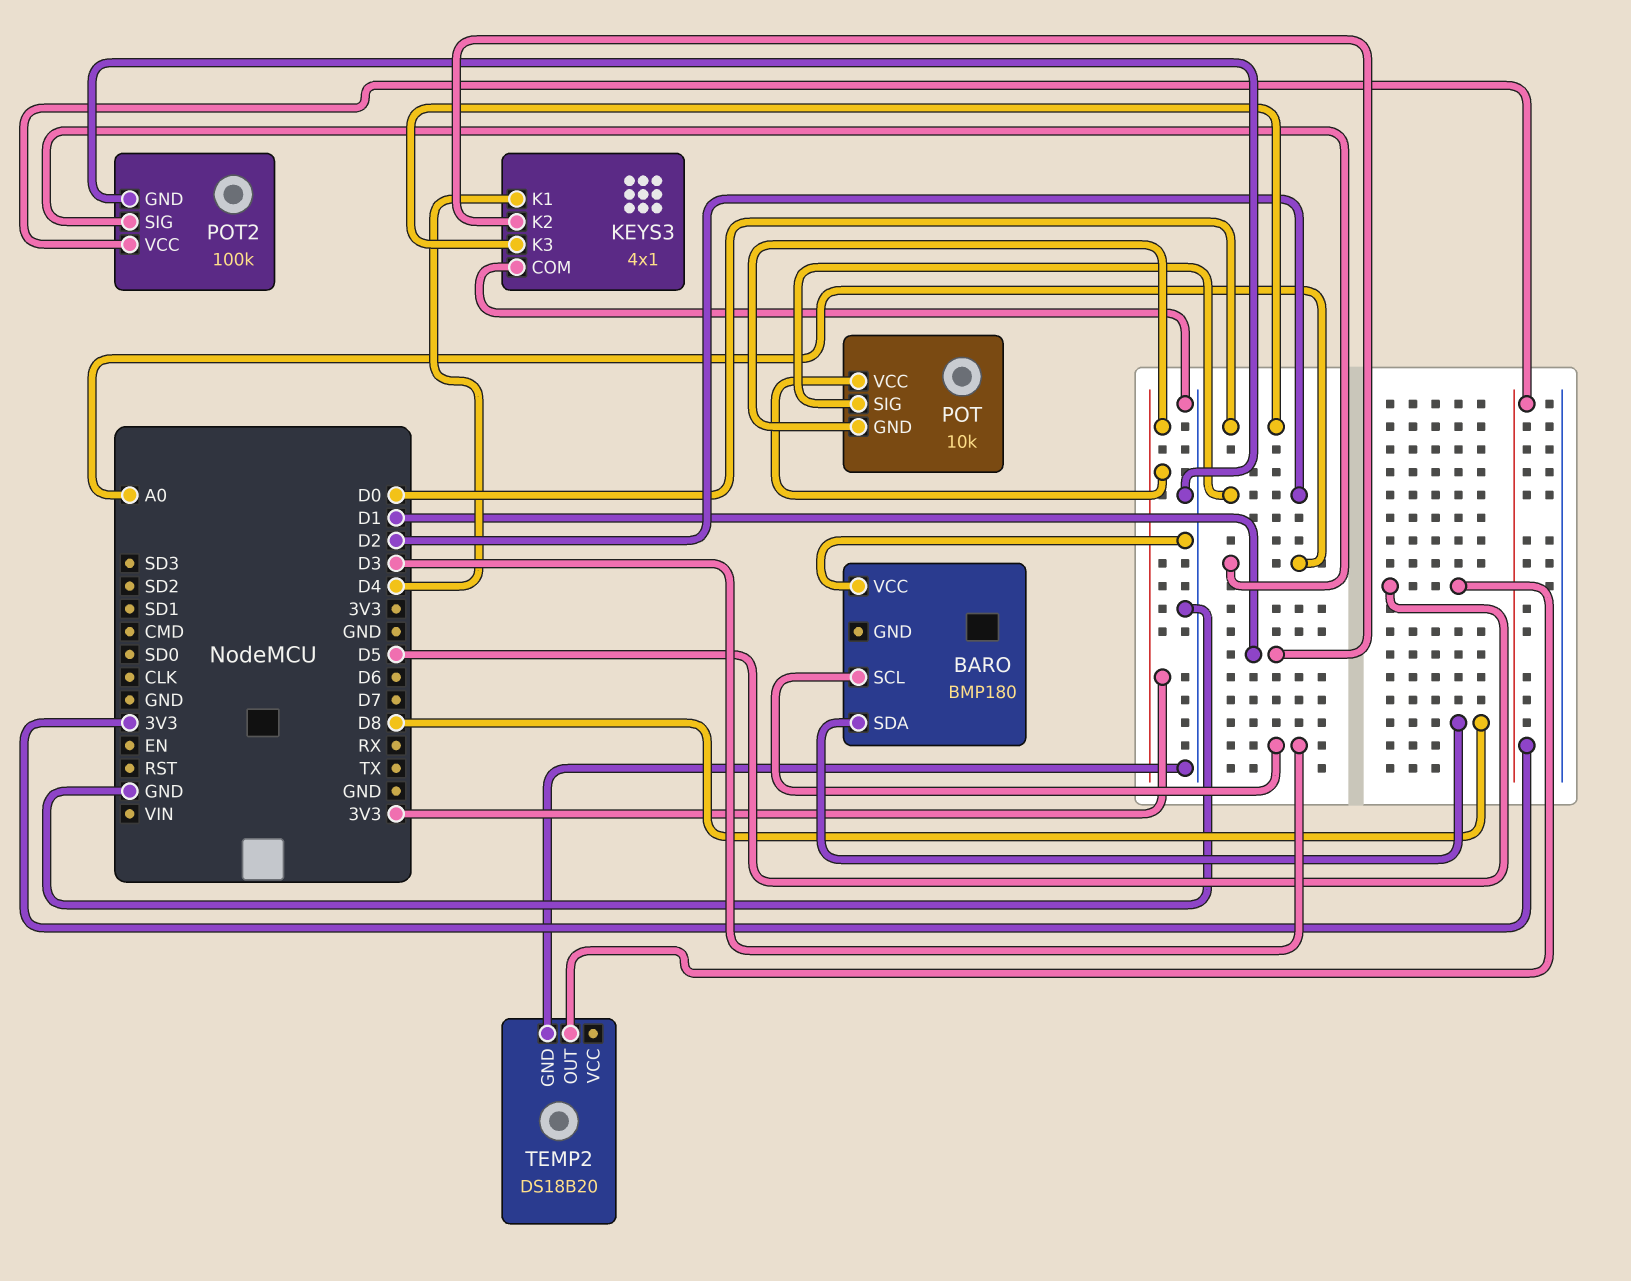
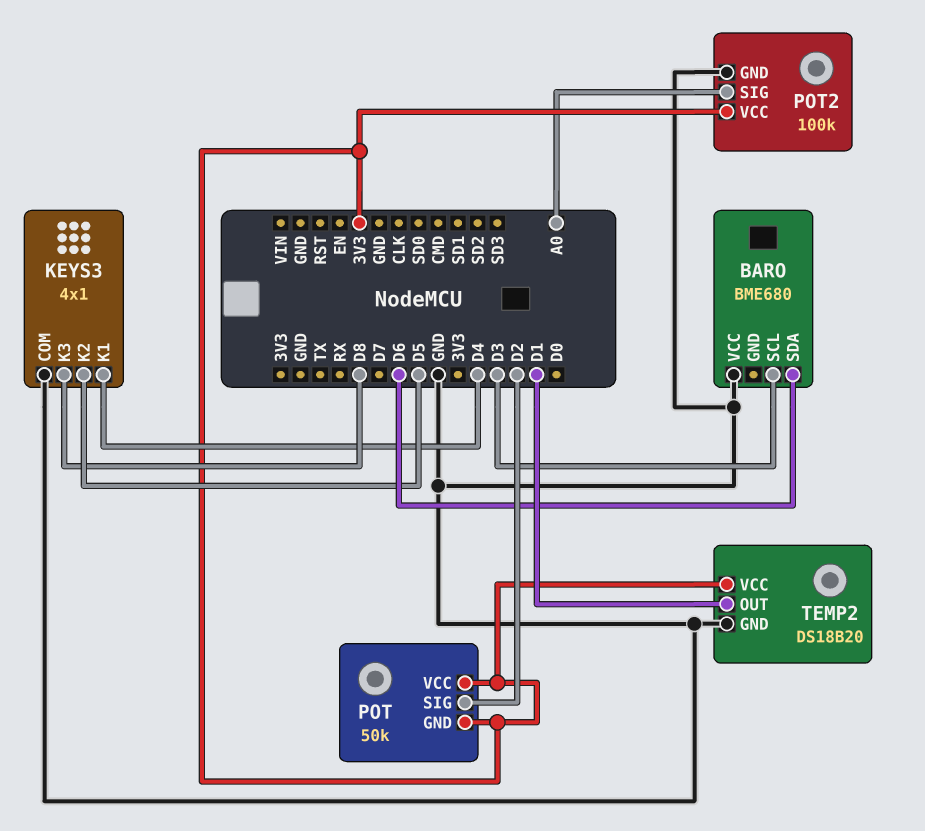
BARO: BMP180 -> BME680
BARO pin SDA: D8 -> D6
KEYS3 pin K2: D1 -> D5
KEYS3 pin K3: D0 -> D8
POT: 10k -> 50k
TEMP2 pin OUT: D5 -> D1
TEMP2 pin VCC: none -> 3V3

